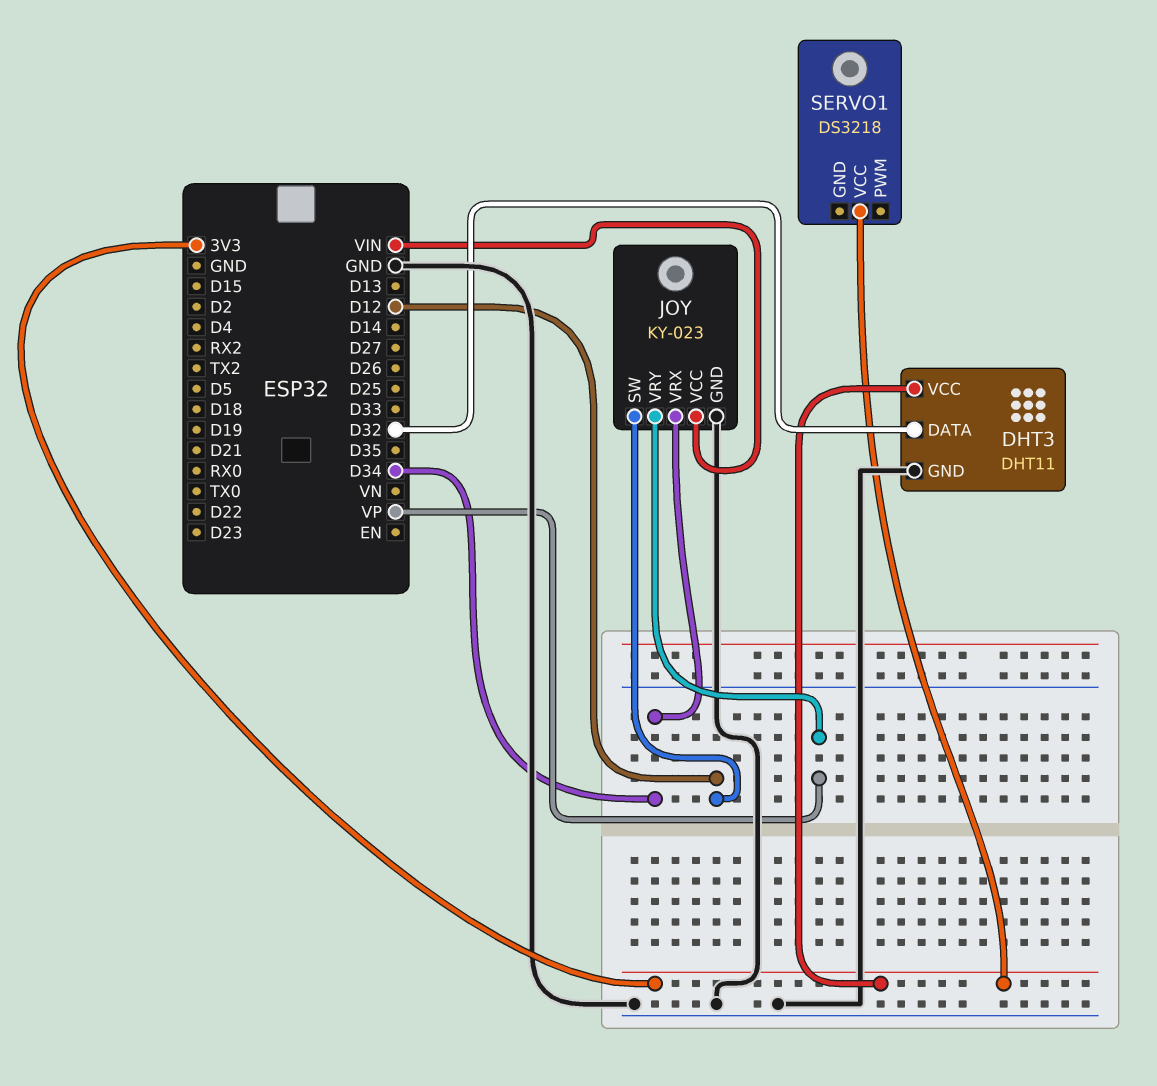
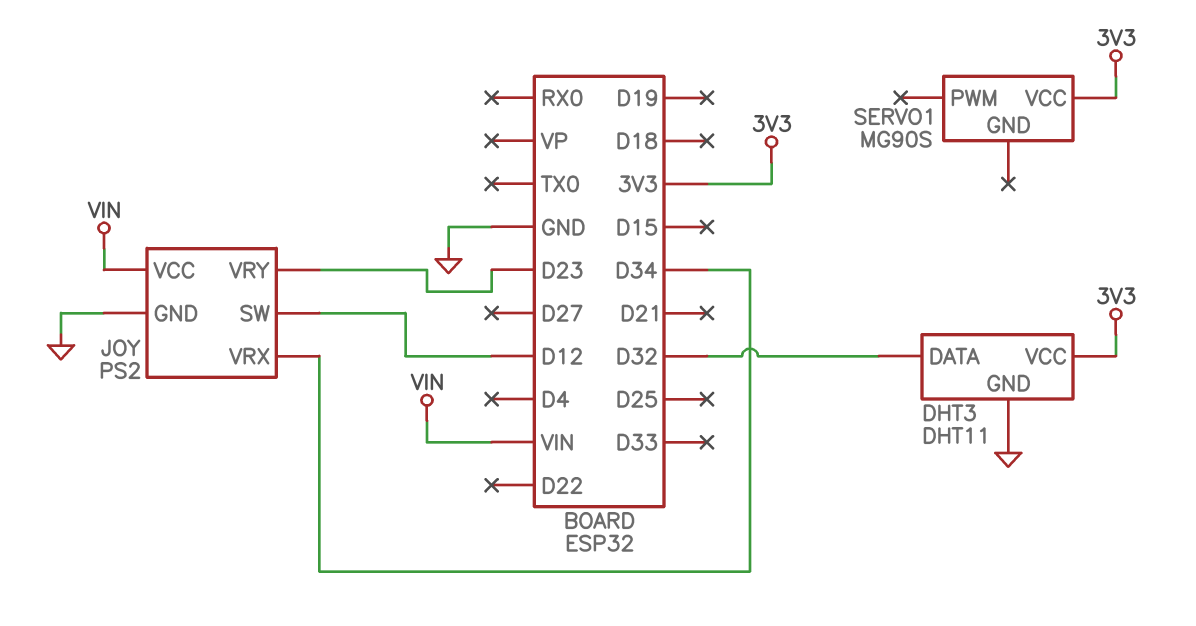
JOY: KY-023 -> PS2
JOY pin VRY: VP -> D23
SERVO1: DS3218 -> MG90S

